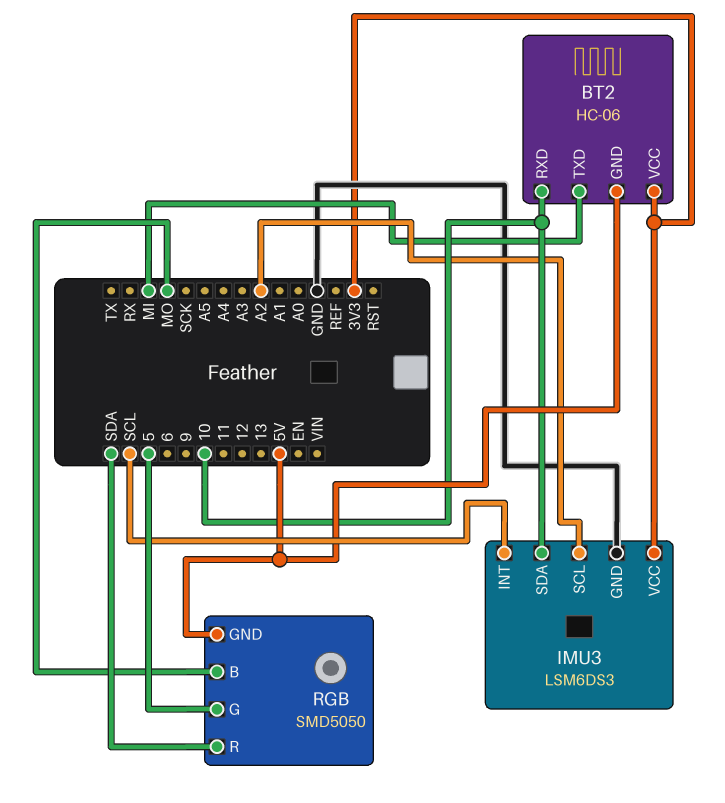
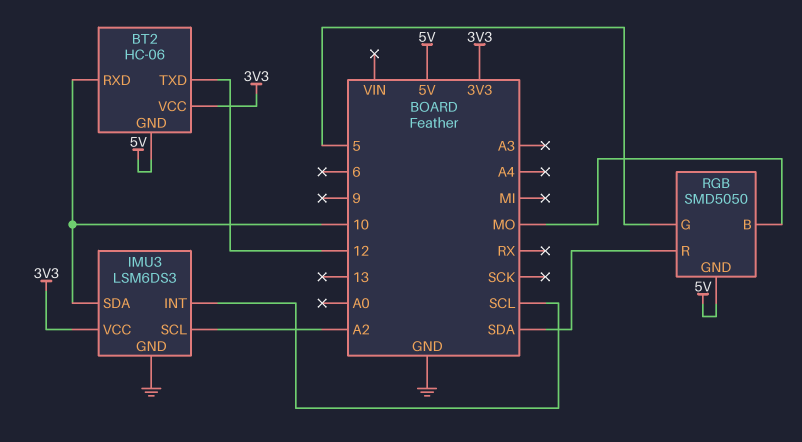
BT2 pin TXD: MI -> 12

